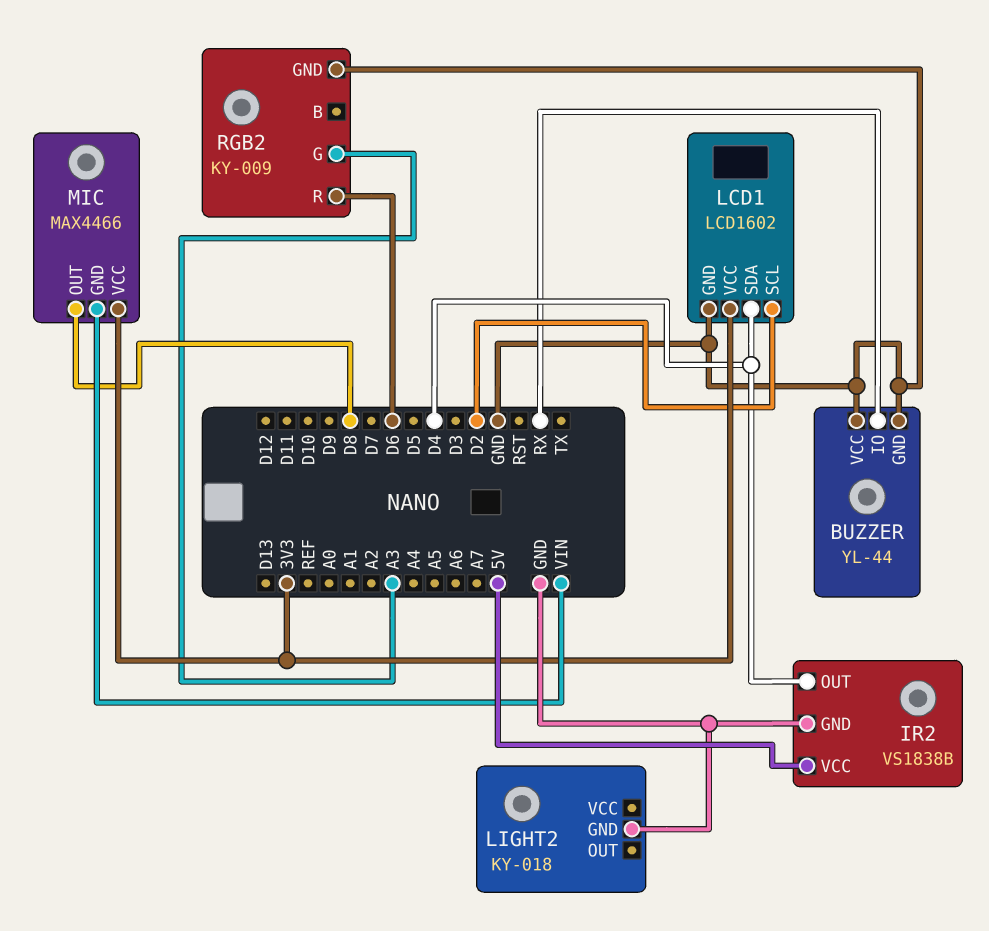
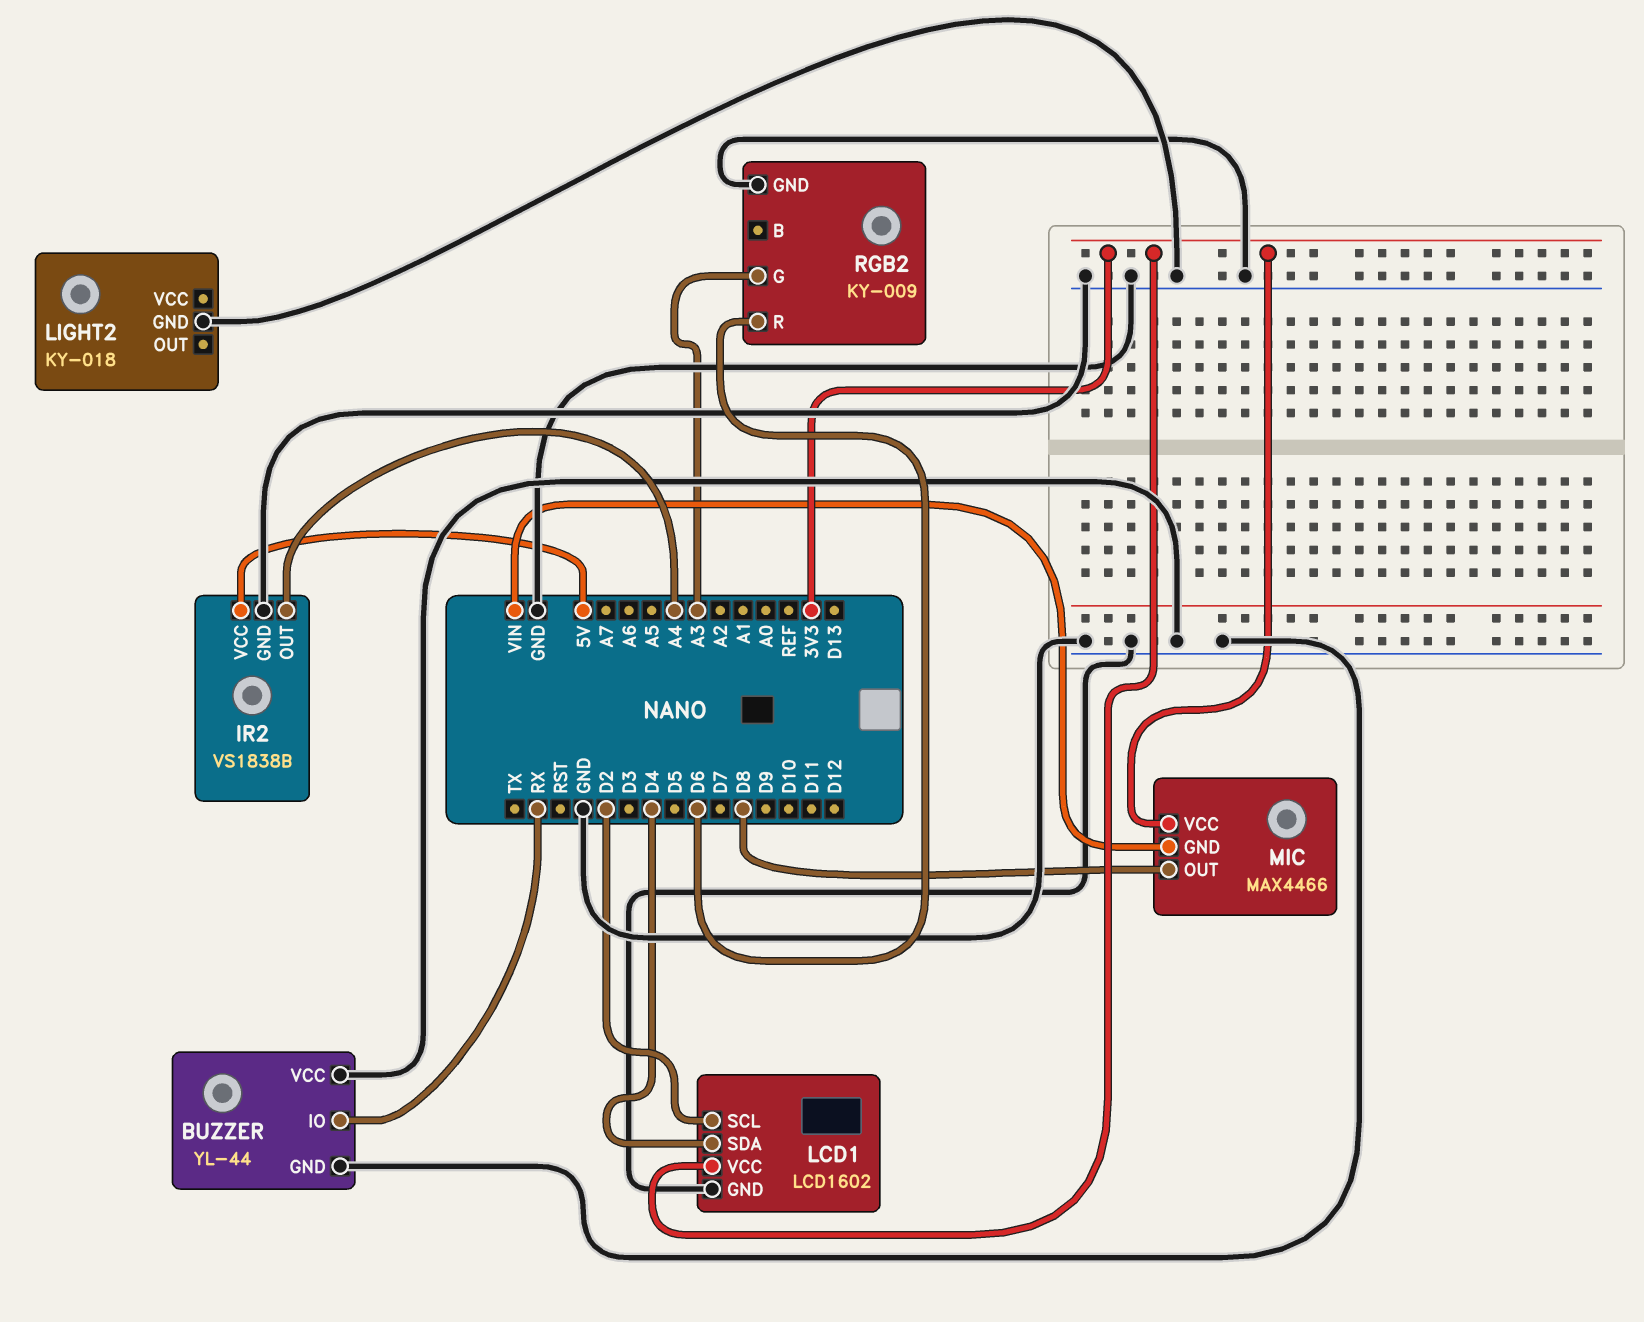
IR2 pin OUT: D4 -> A4

